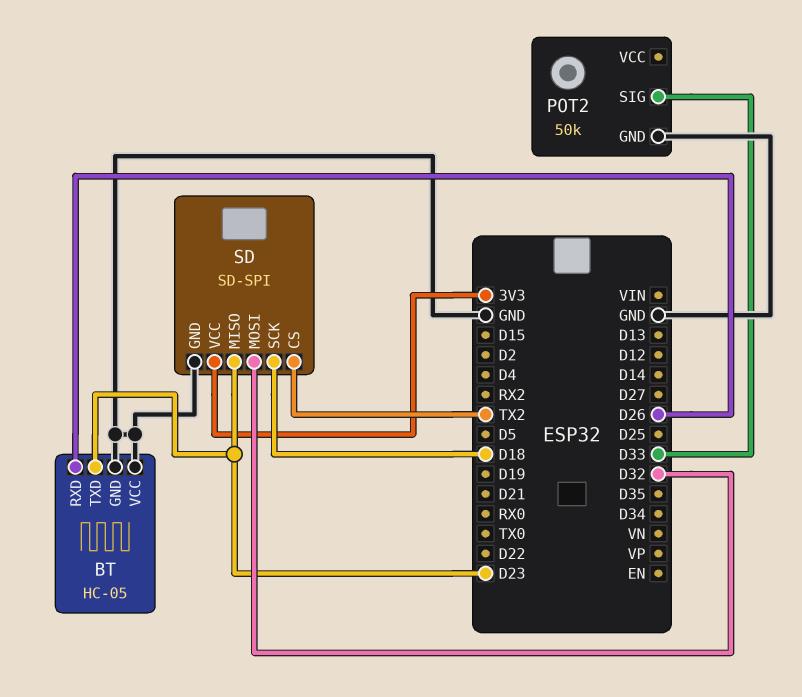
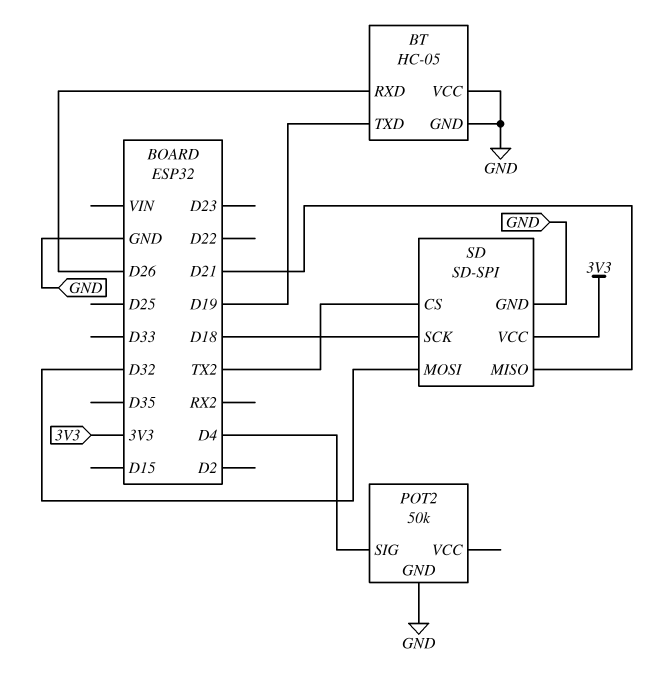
BT pin TXD: D23 -> D19
POT2 pin SIG: D33 -> D4
SD pin MISO: D23 -> D21

